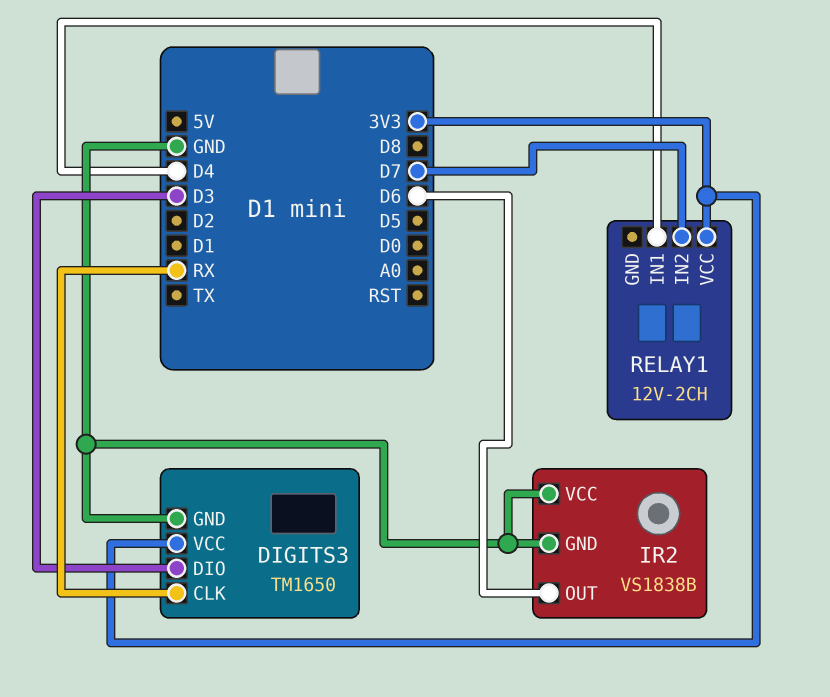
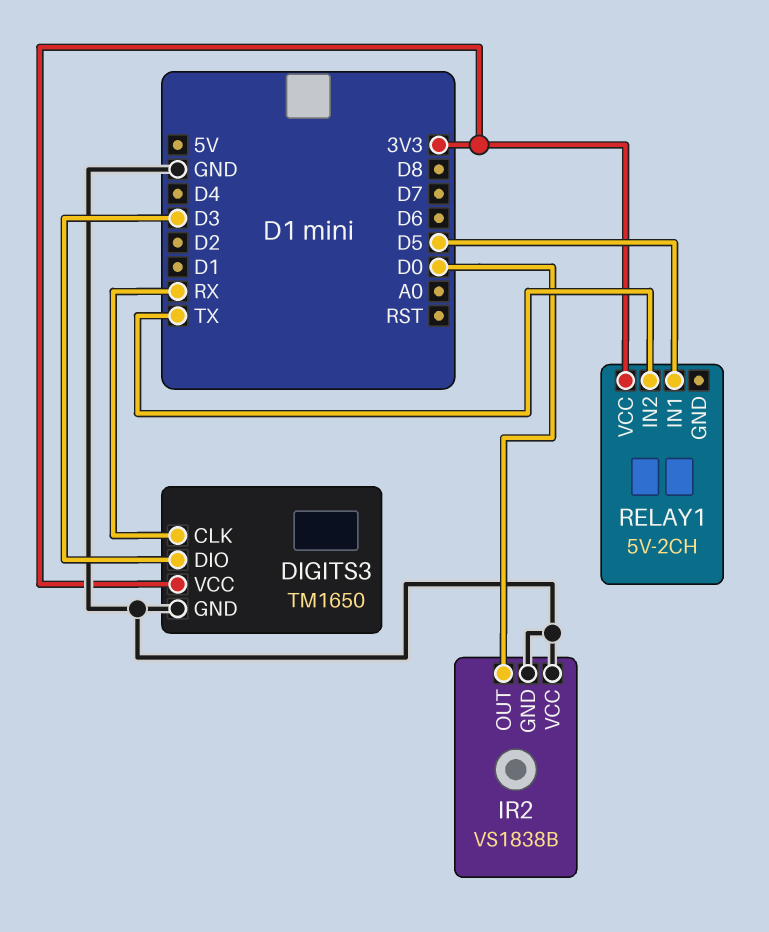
IR2 pin OUT: D6 -> D0
RELAY1: 12V-2CH -> 5V-2CH
RELAY1 pin IN1: D4 -> D5
RELAY1 pin IN2: D7 -> TX

